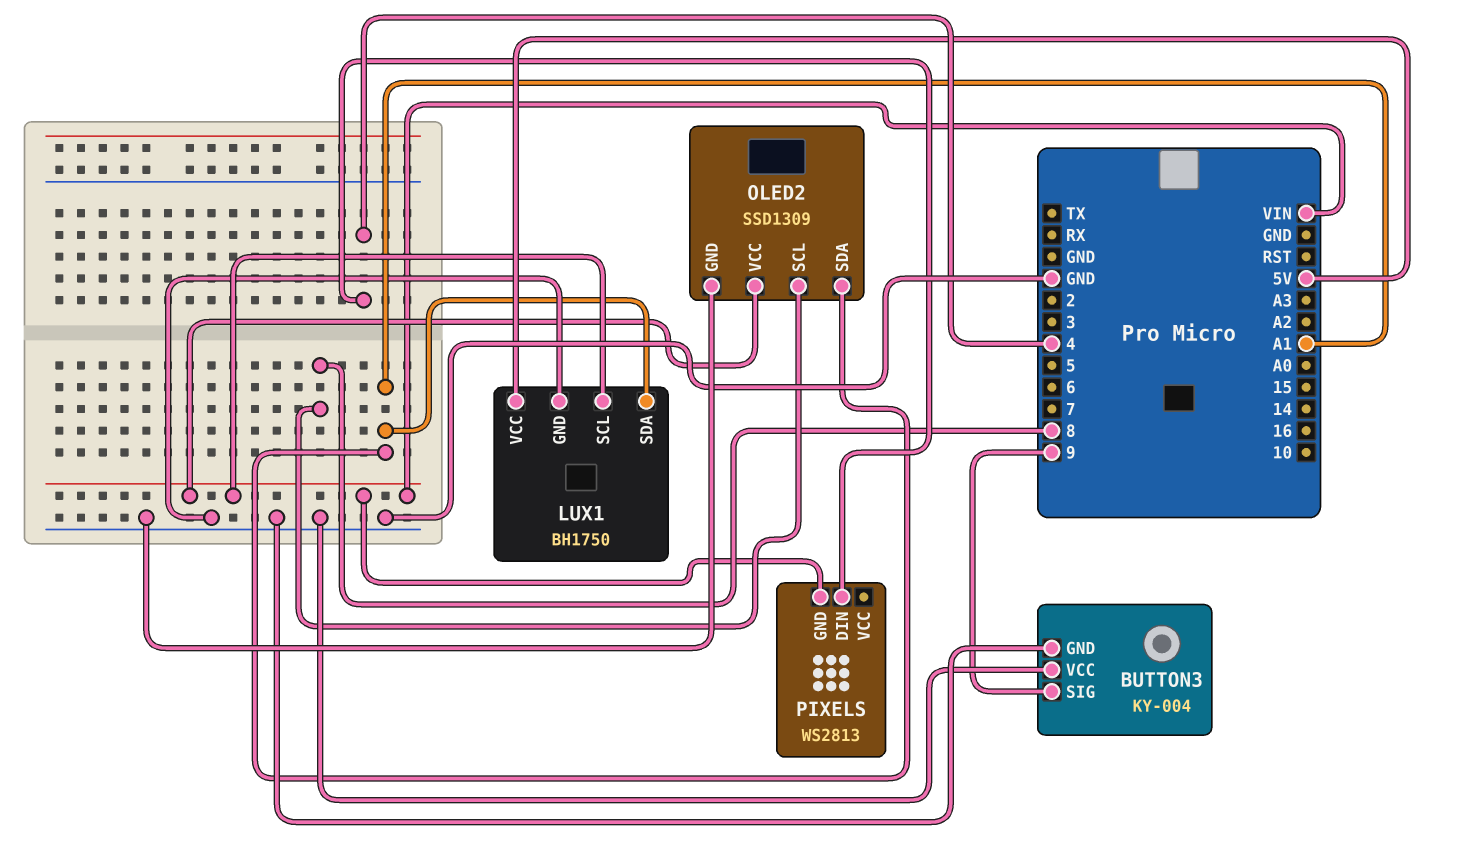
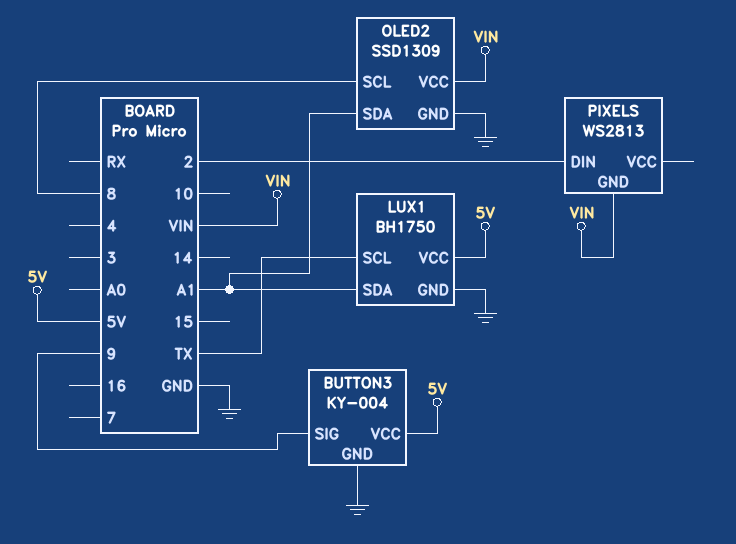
BUTTON3 pin VCC: GND -> 5V
LUX1 pin SCL: VIN -> TX
PIXELS pin DIN: 4 -> 2

